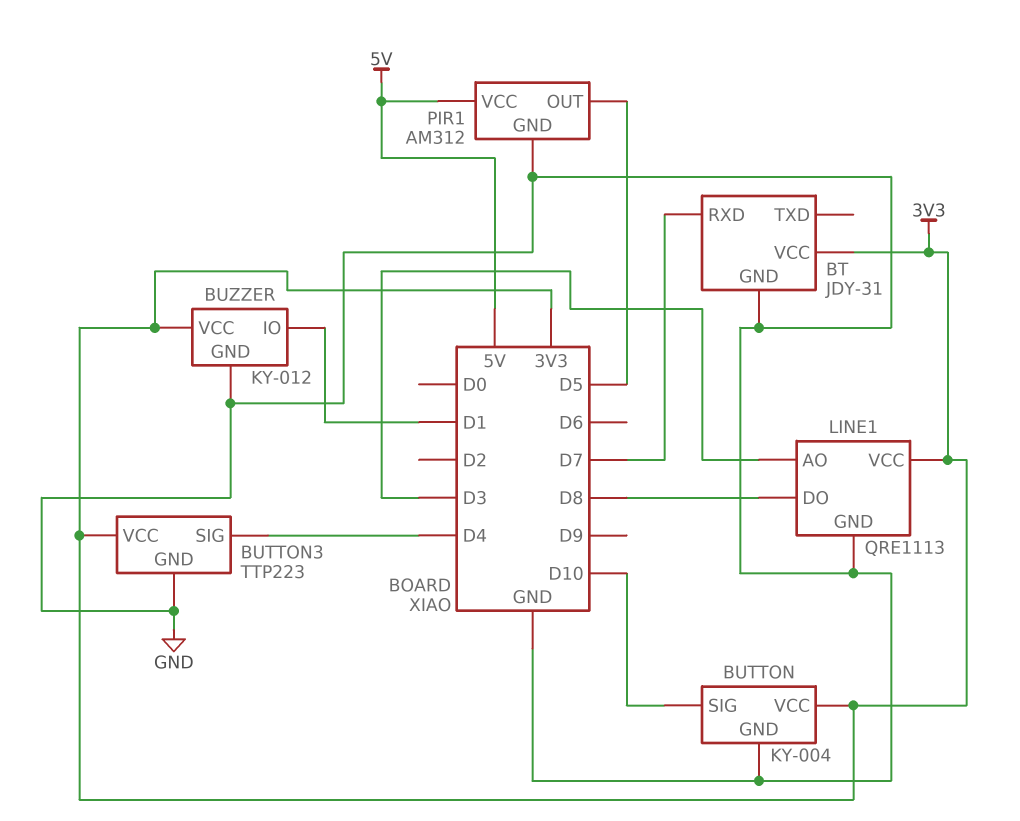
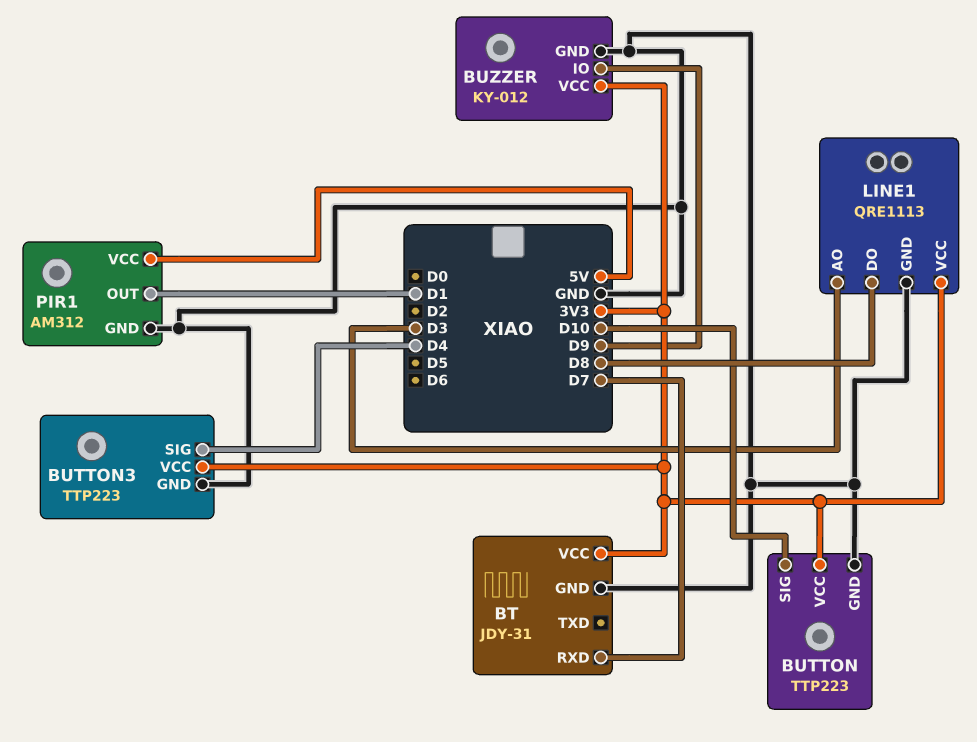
BUTTON: KY-004 -> TTP223
BUZZER pin IO: D1 -> D9
PIR1 pin OUT: D5 -> D1

